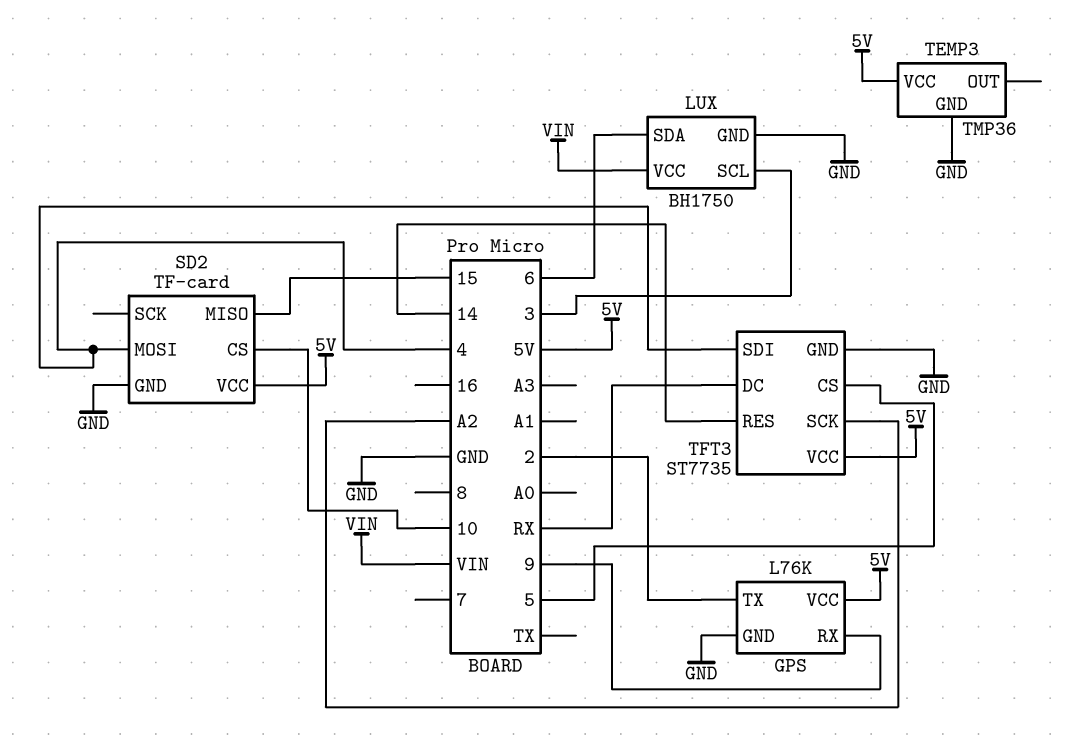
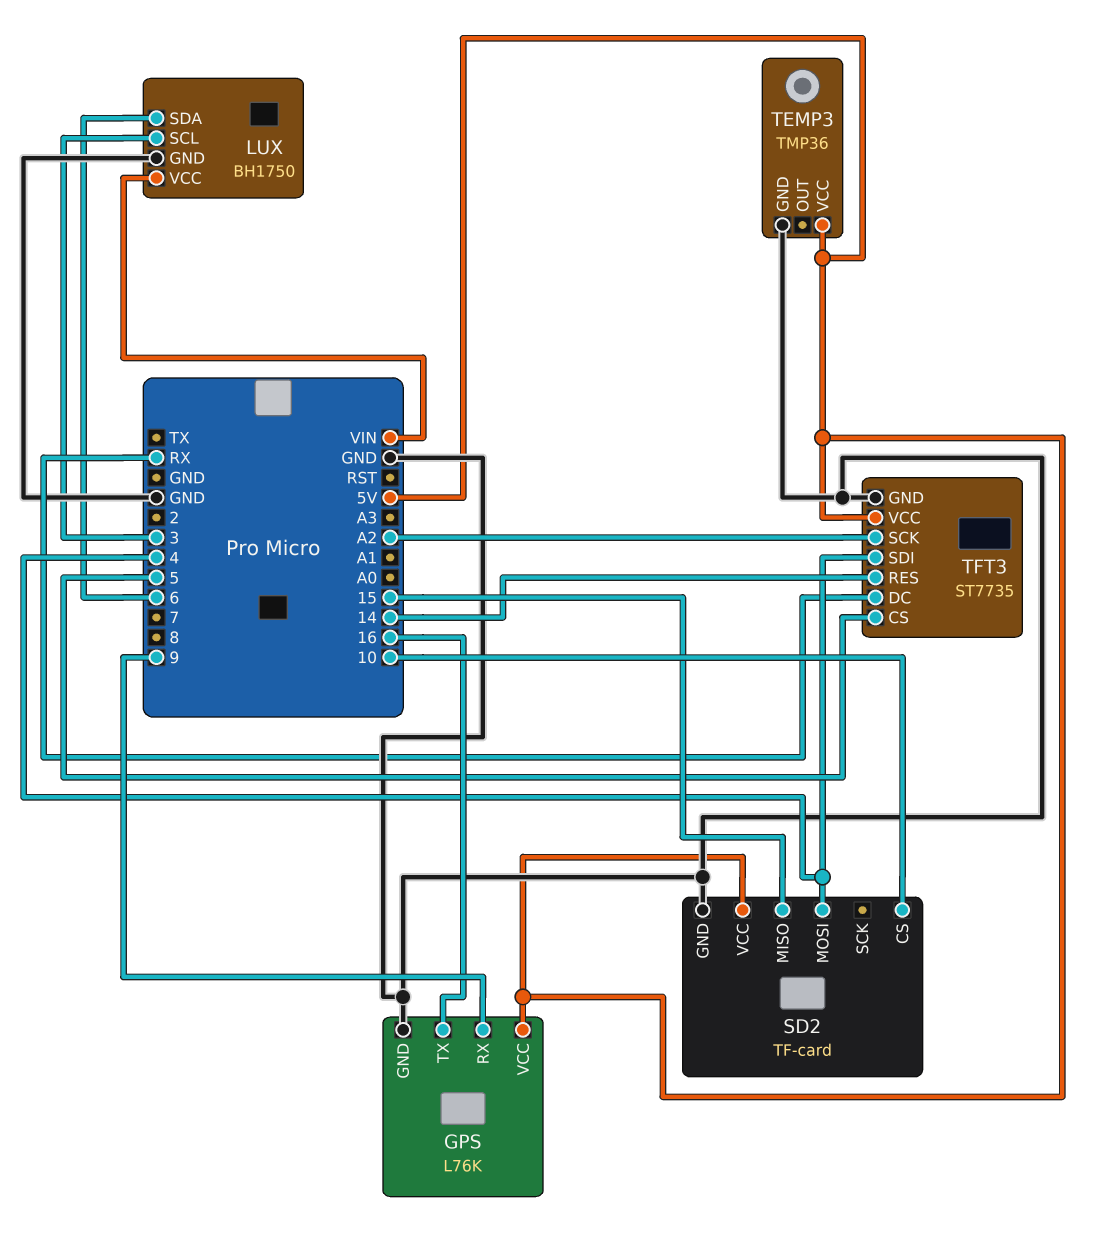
GPS pin TX: 2 -> 16

